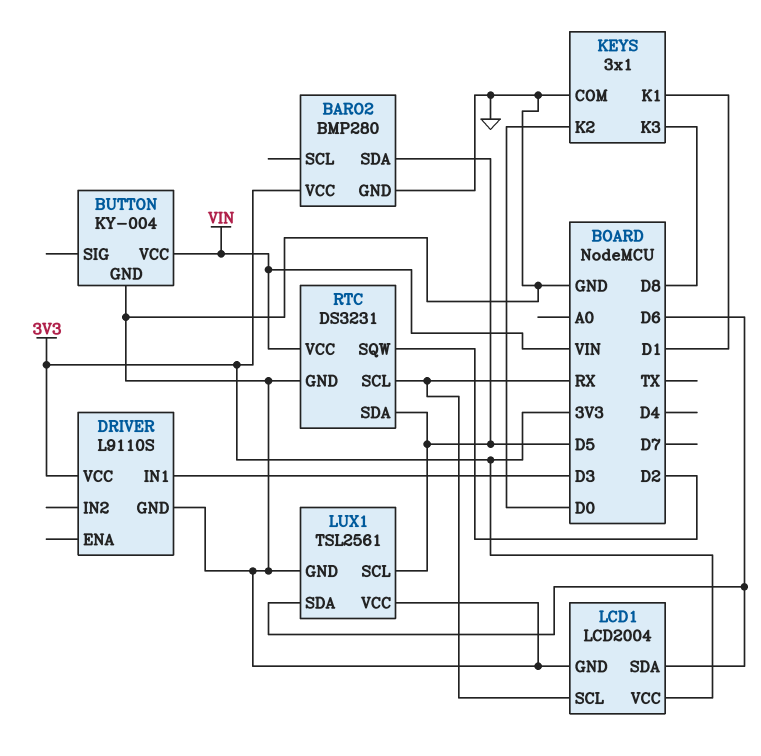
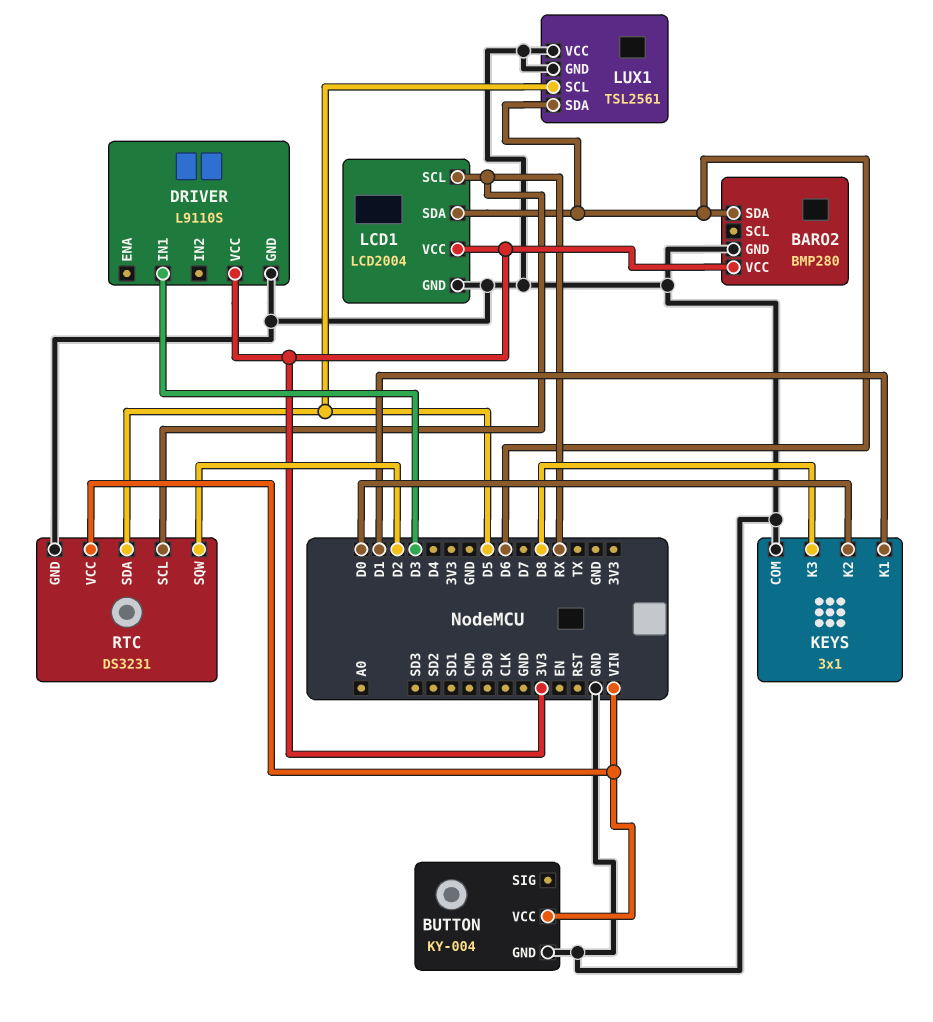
BARO2 pin SDA: D5 -> D6

